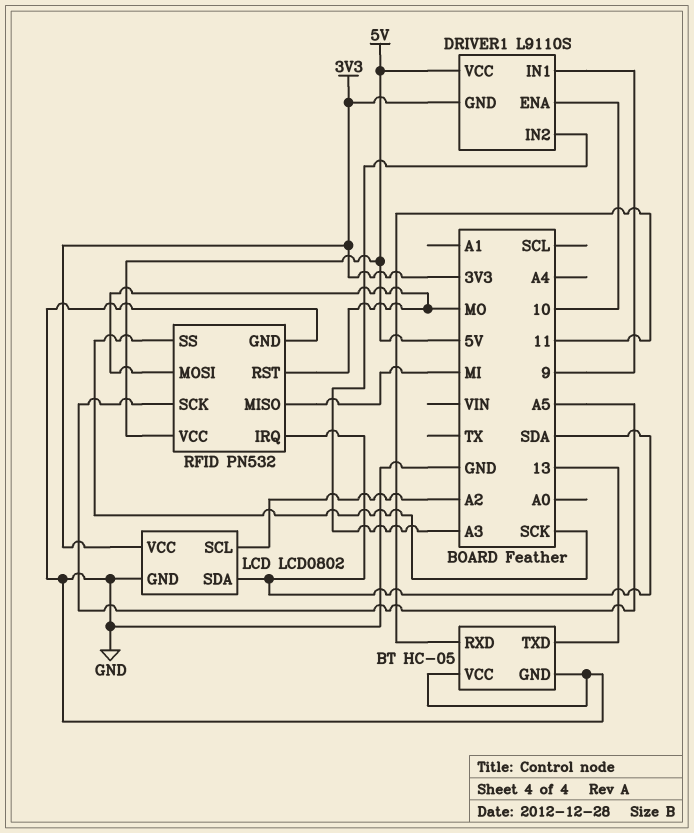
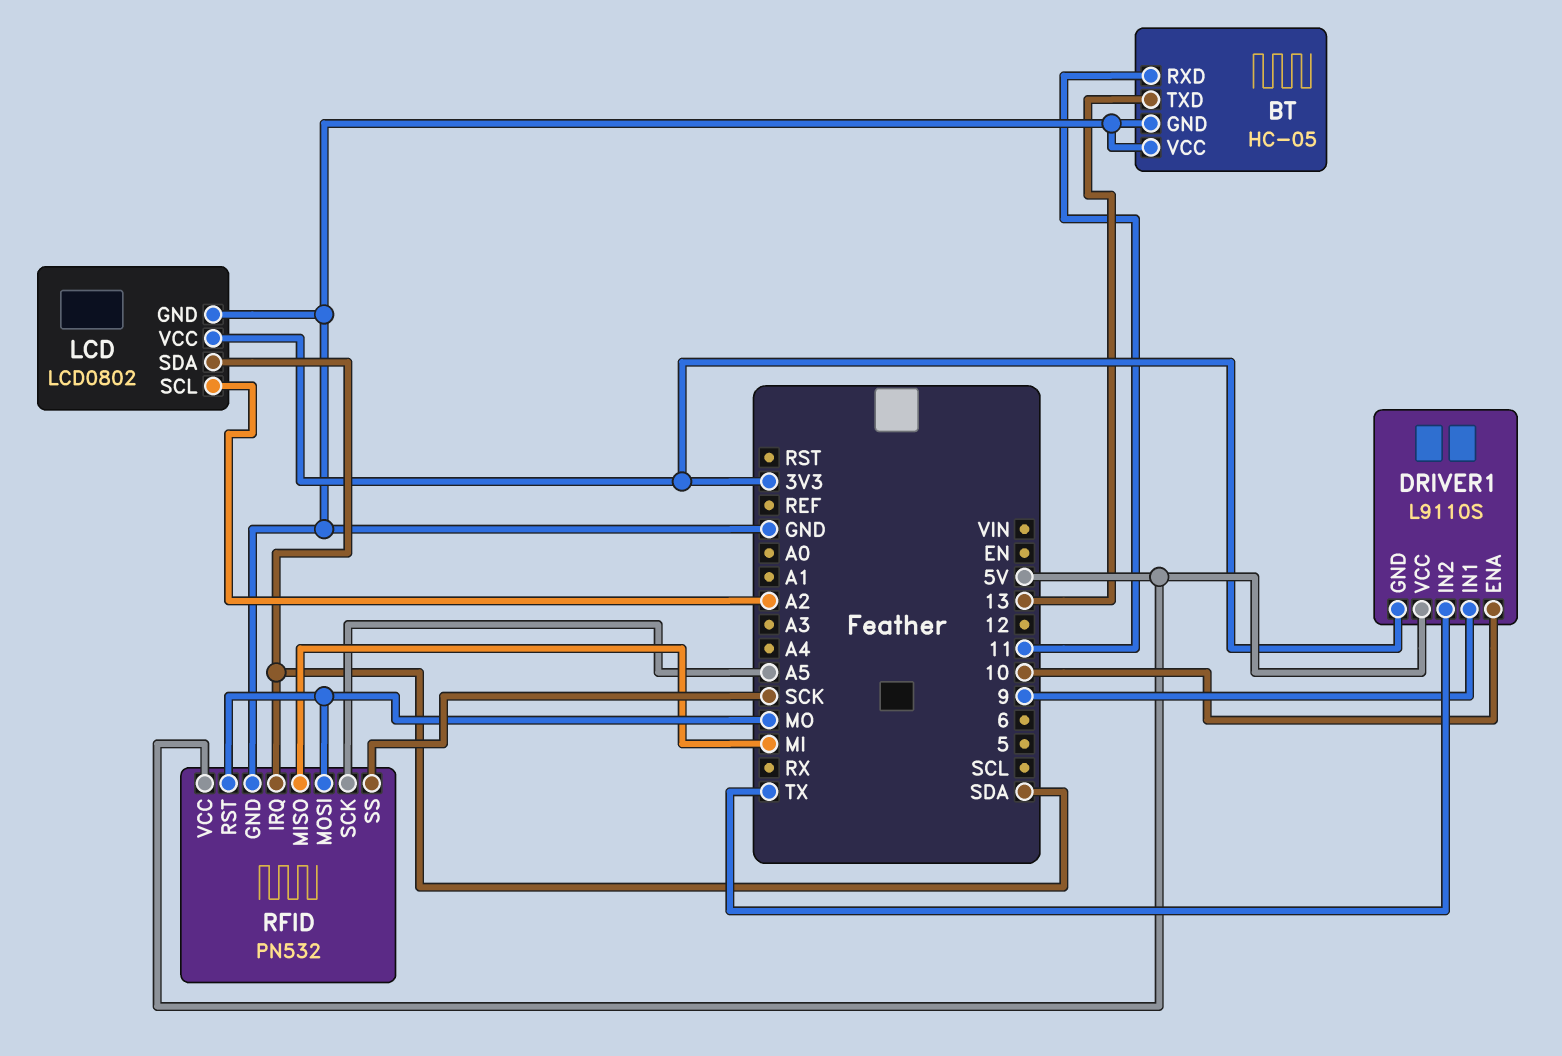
DRIVER1 pin IN2: A3 -> TX

